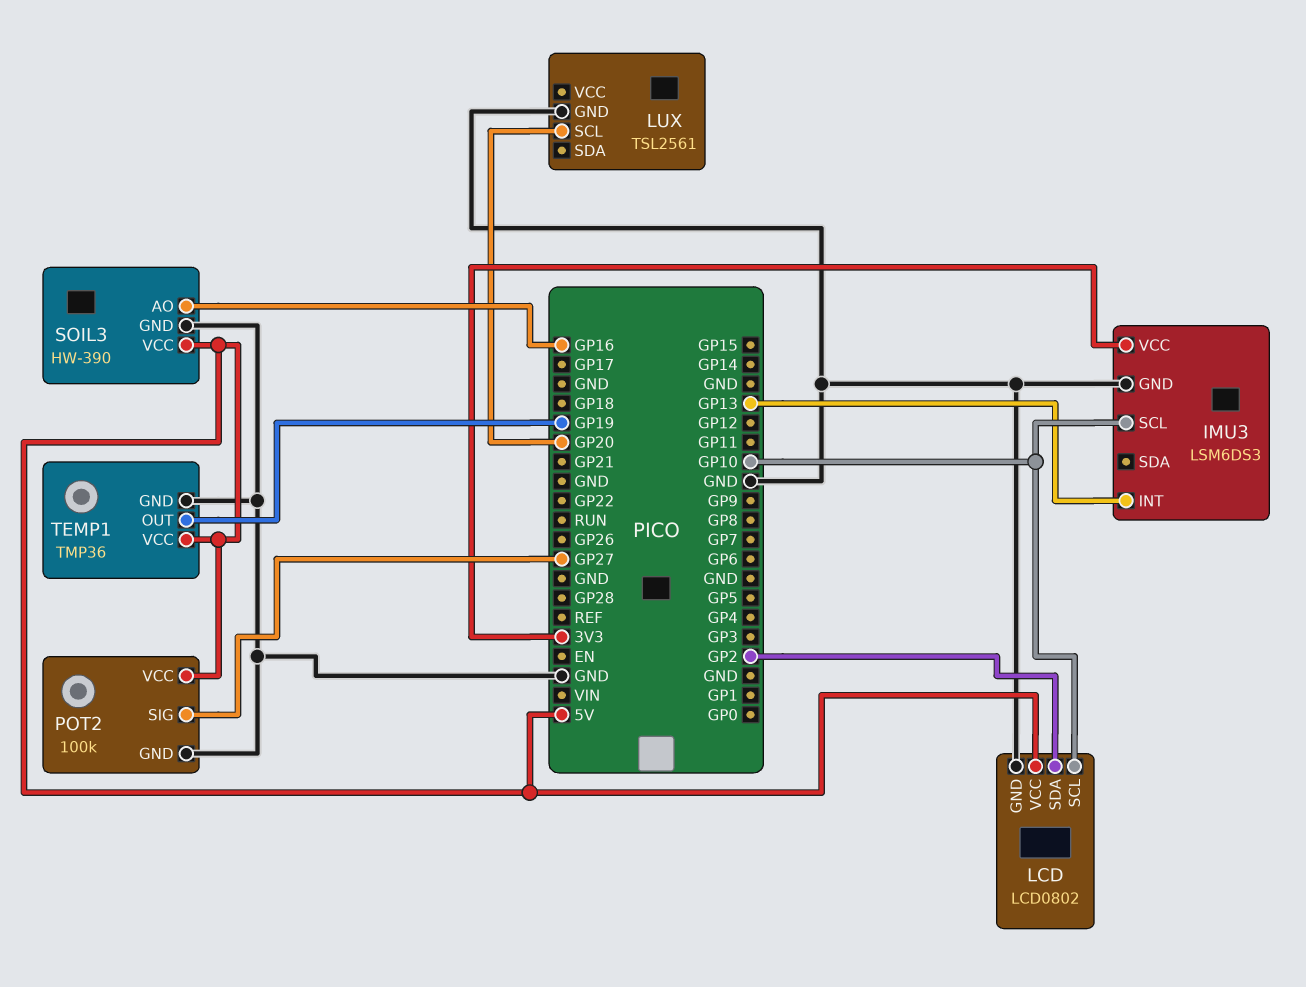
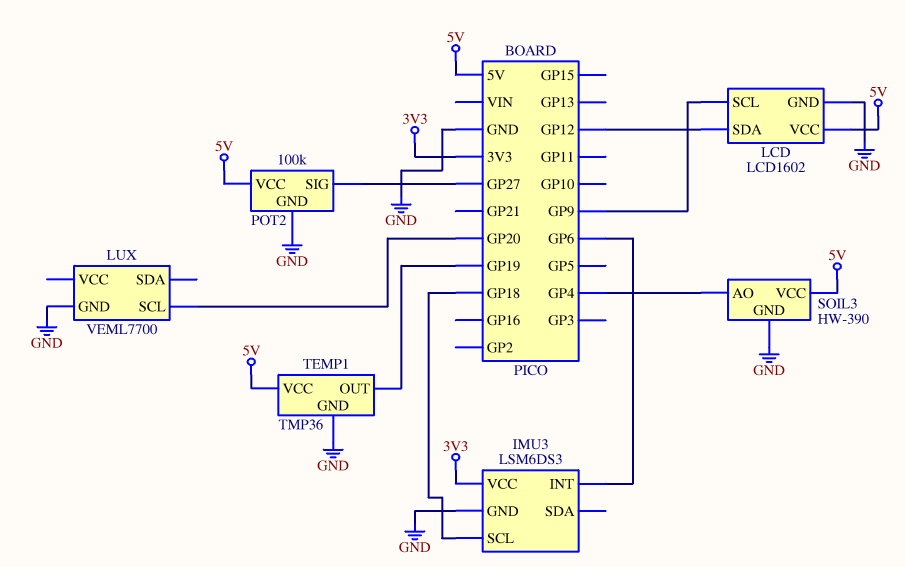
IMU3 pin INT: GP13 -> GP6
IMU3 pin SCL: GP10 -> GP18
LCD: LCD0802 -> LCD1602
LCD pin SCL: GP10 -> GP9
LCD pin SDA: GP2 -> GP12
LUX: TSL2561 -> VEML7700
SOIL3 pin AO: GP16 -> GP4

